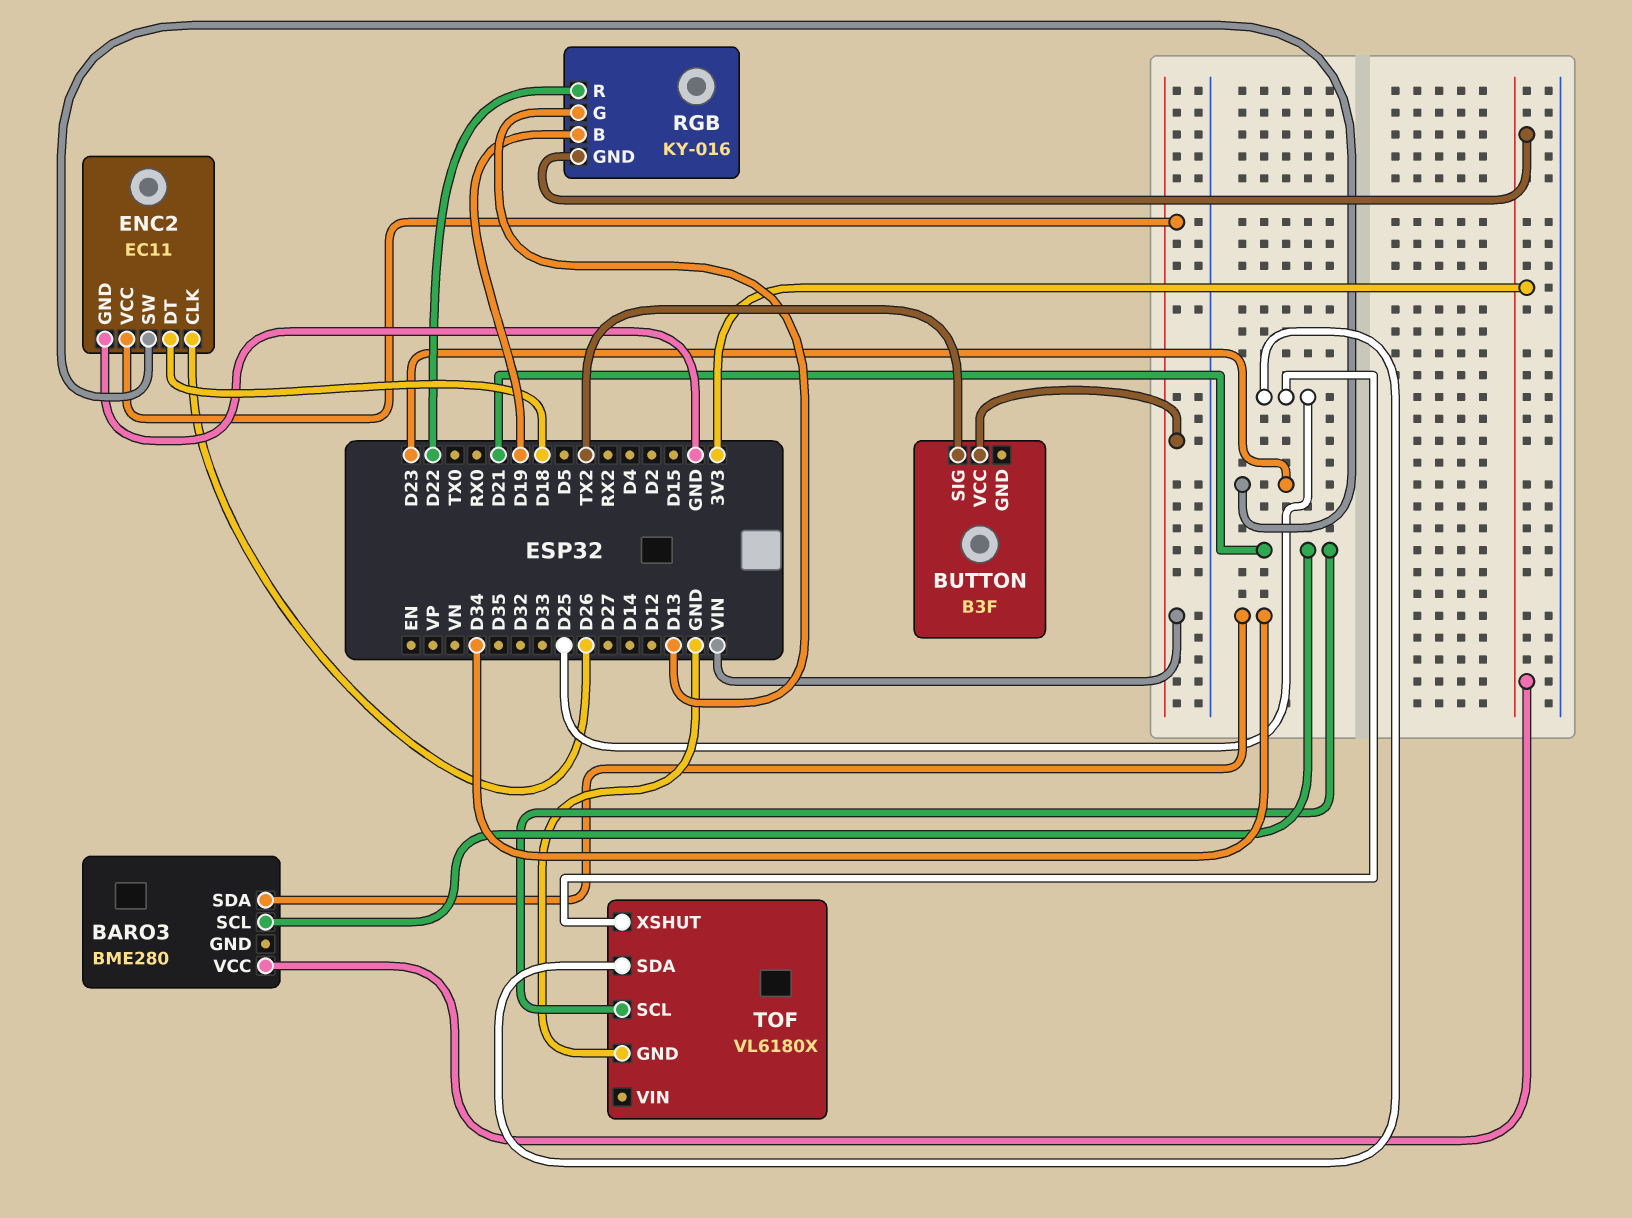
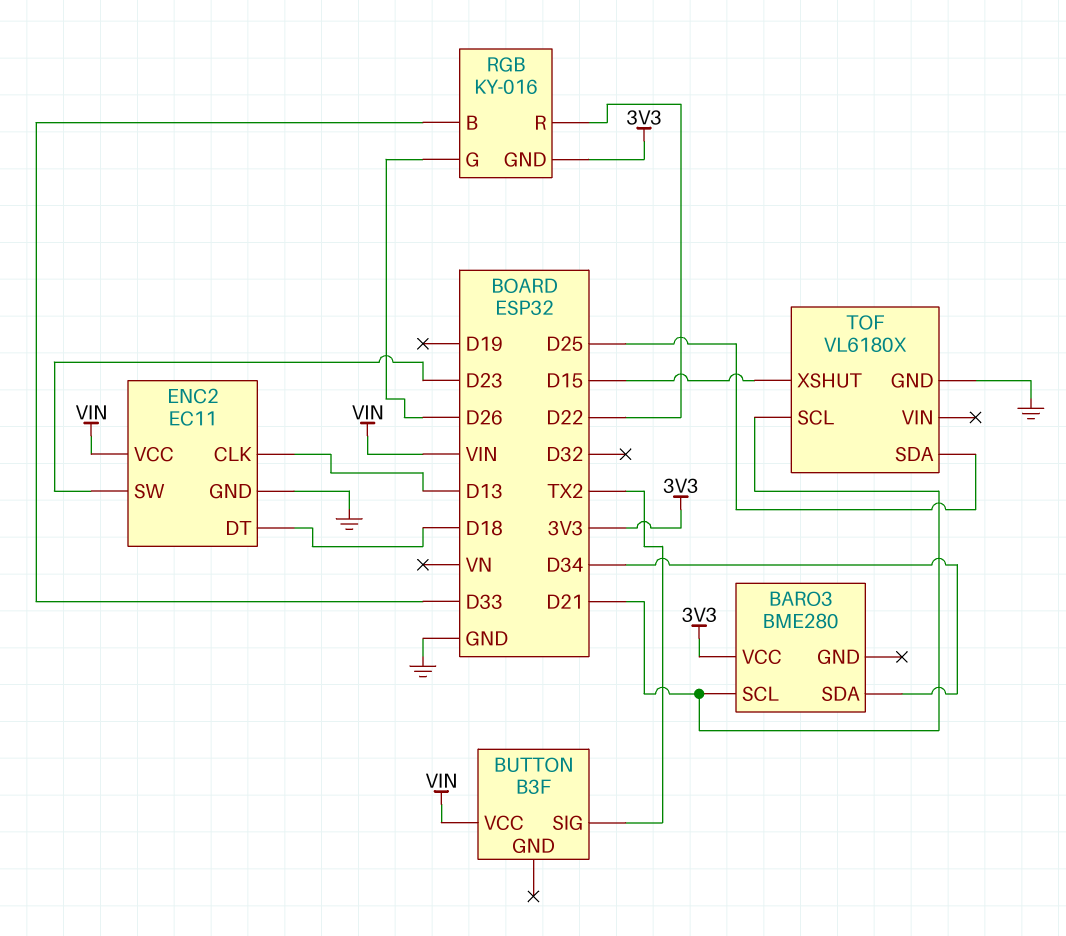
ENC2 pin CLK: D26 -> D13
RGB pin B: D19 -> D33
RGB pin G: D13 -> D26
TOF pin XSHUT: D25 -> D15

